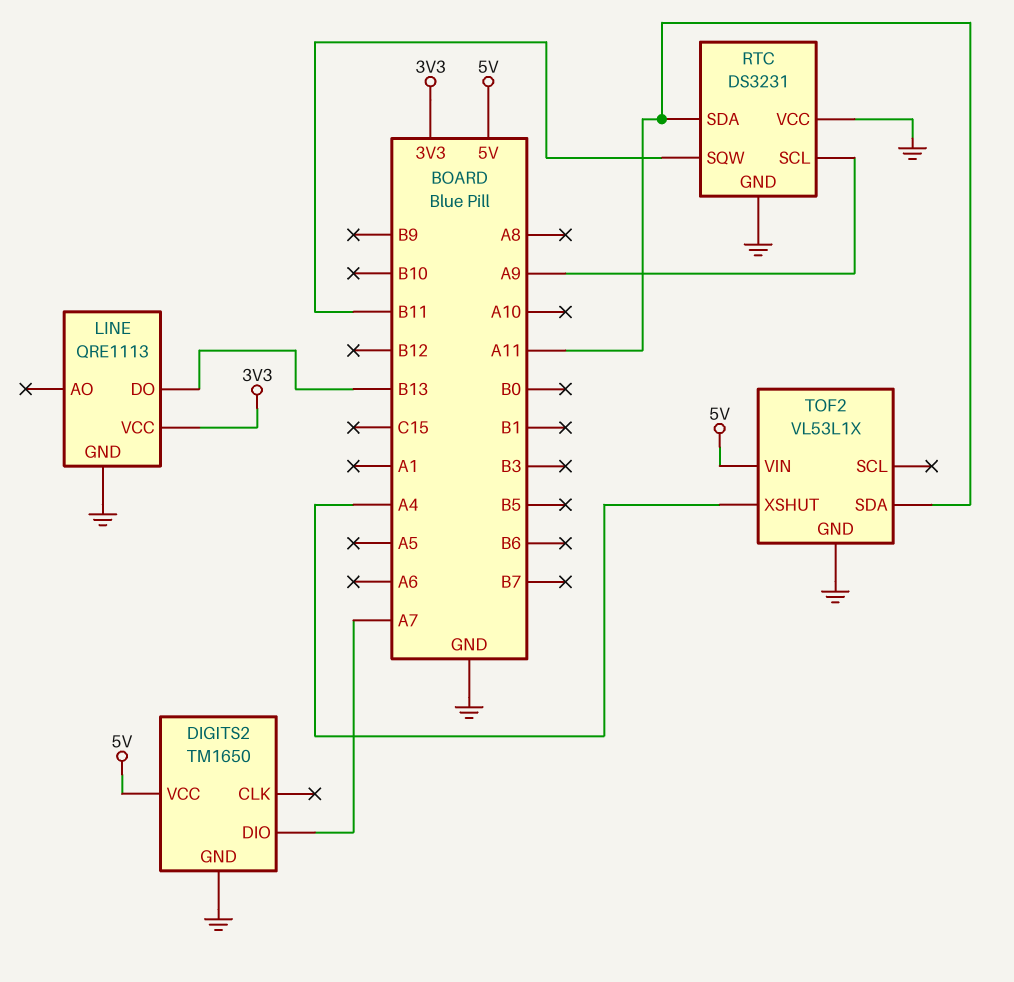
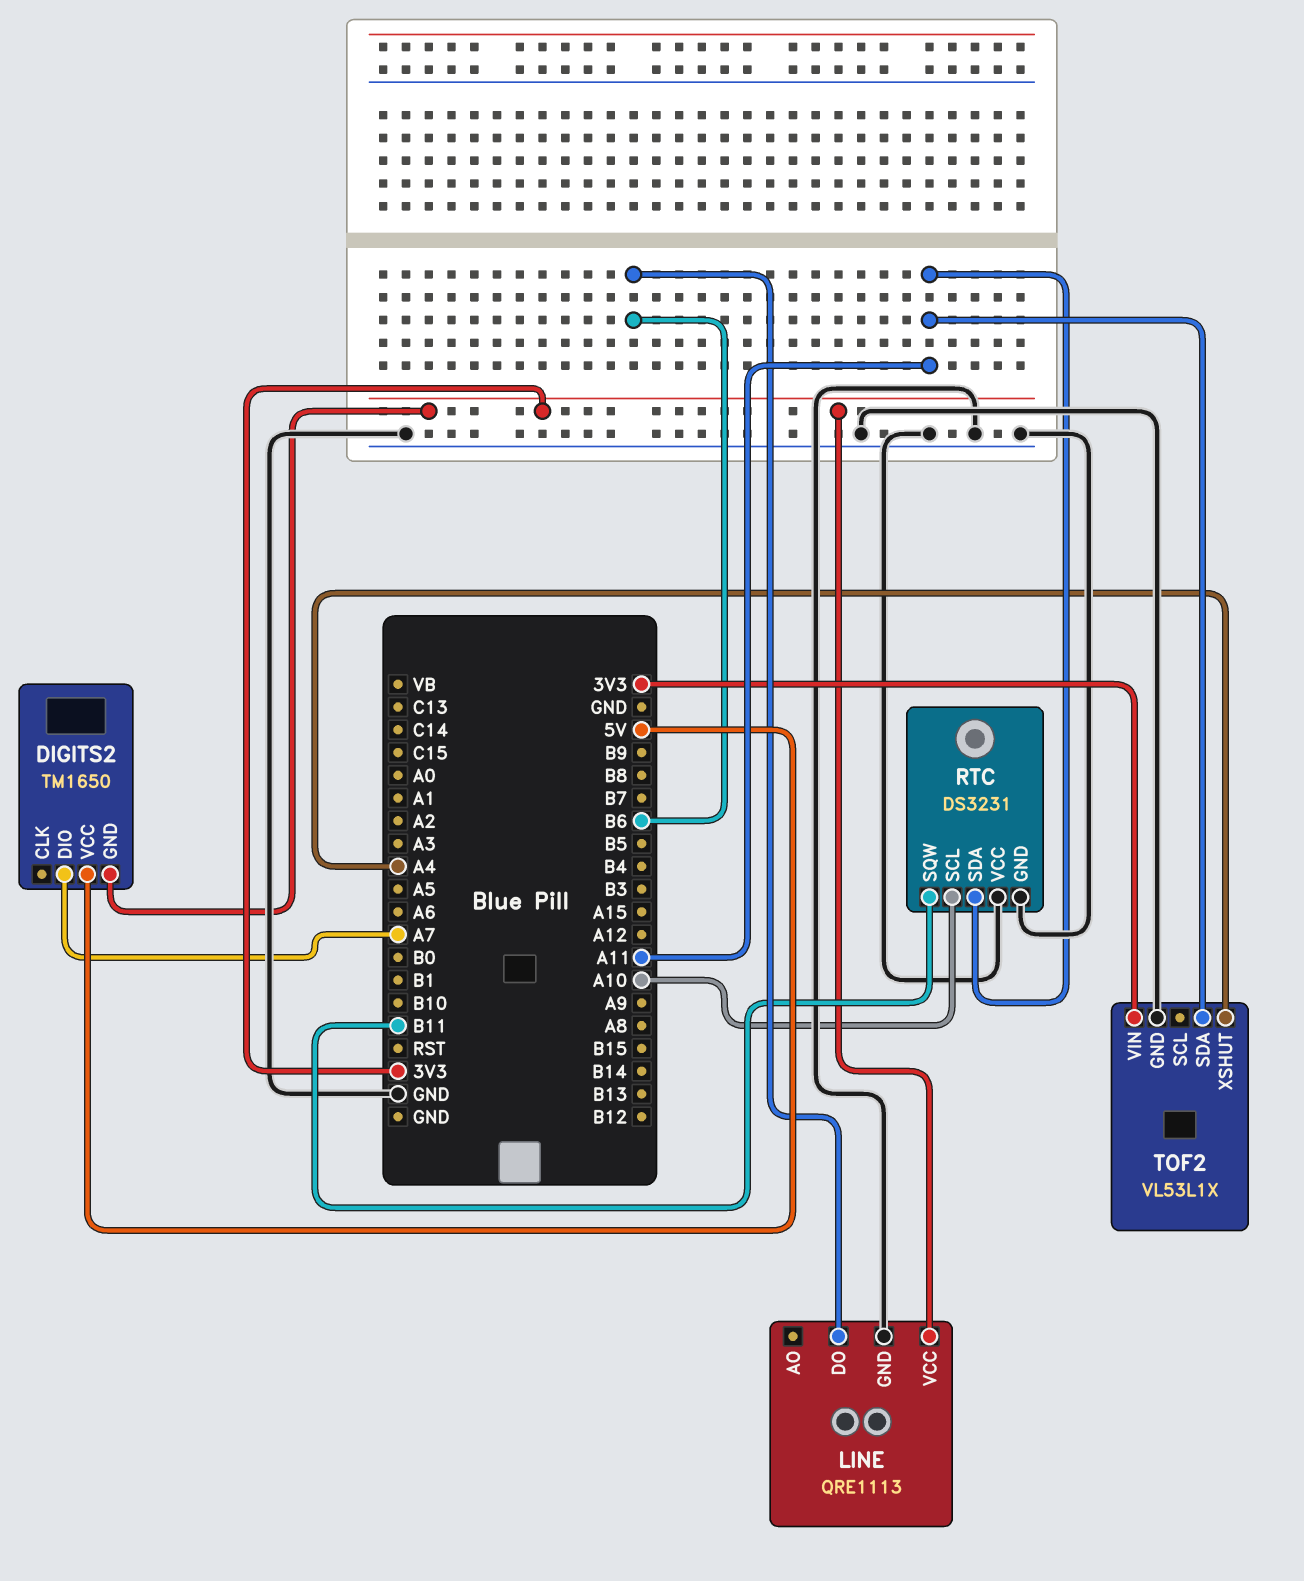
DIGITS2 pin GND: GND -> 3V3
LINE pin DO: B13 -> B6
RTC pin SCL: A9 -> A10
TOF2 pin VIN: 5V -> 3V3

